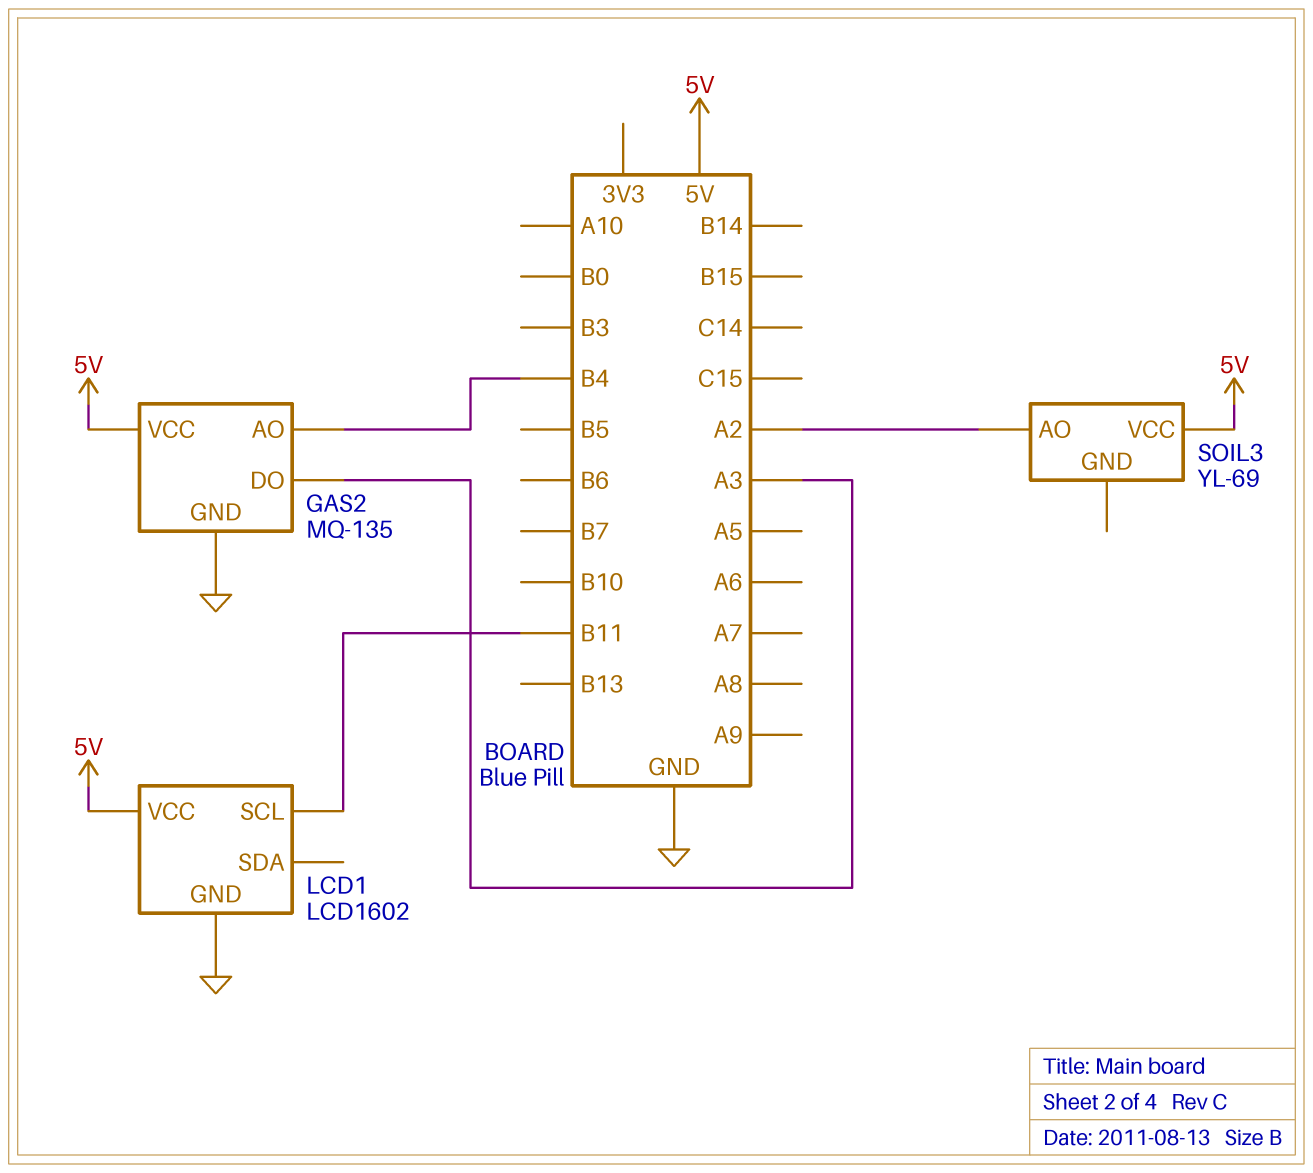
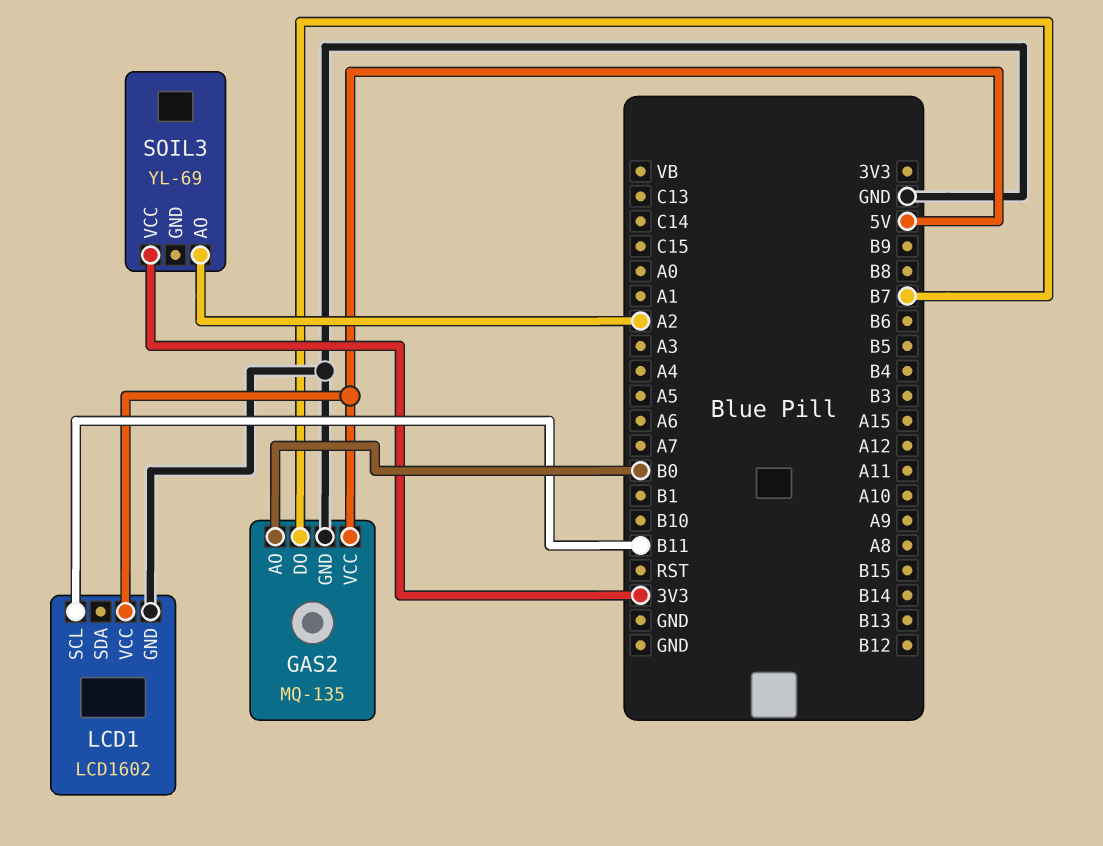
GAS2 pin AO: B4 -> B0
GAS2 pin DO: A3 -> B7
SOIL3 pin VCC: 5V -> 3V3

